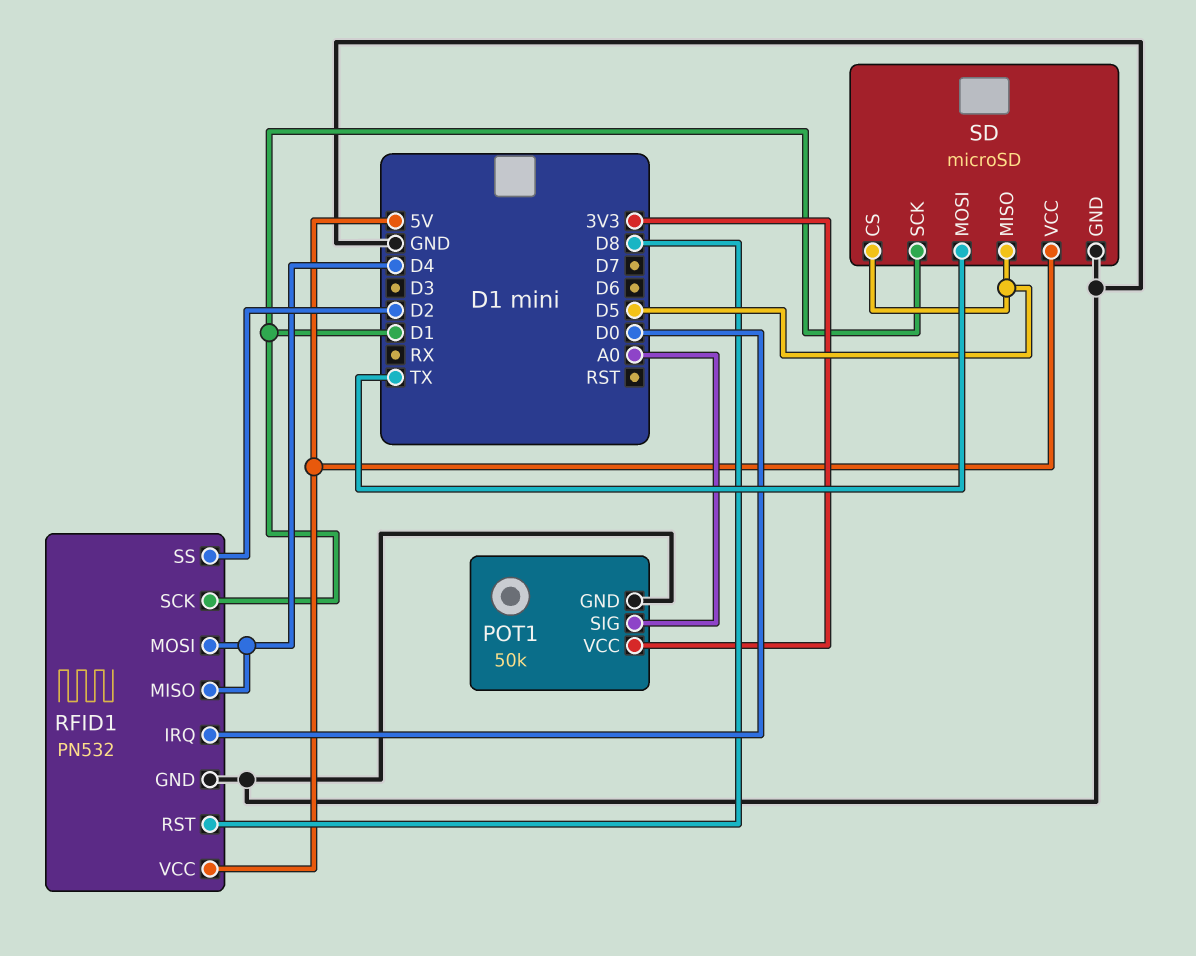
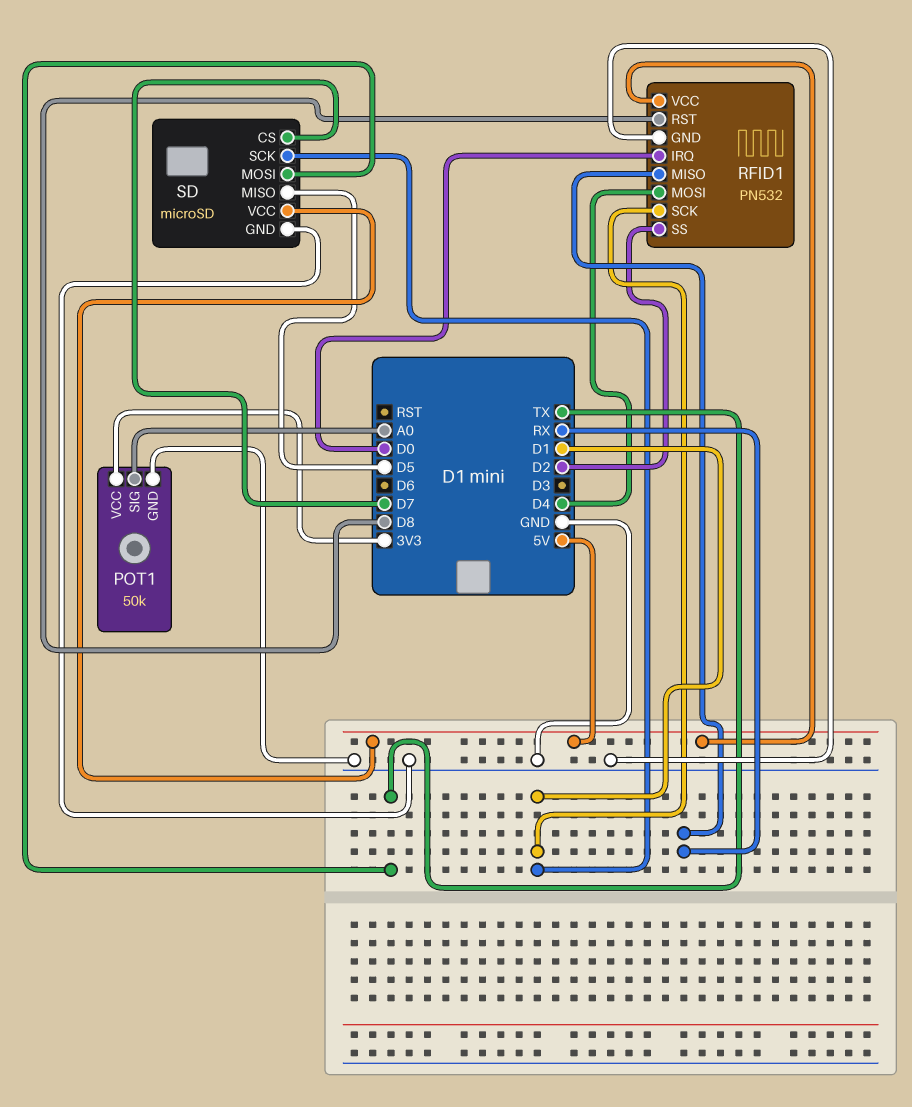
RFID1 pin MISO: D4 -> RX
SD pin CS: D5 -> D7

